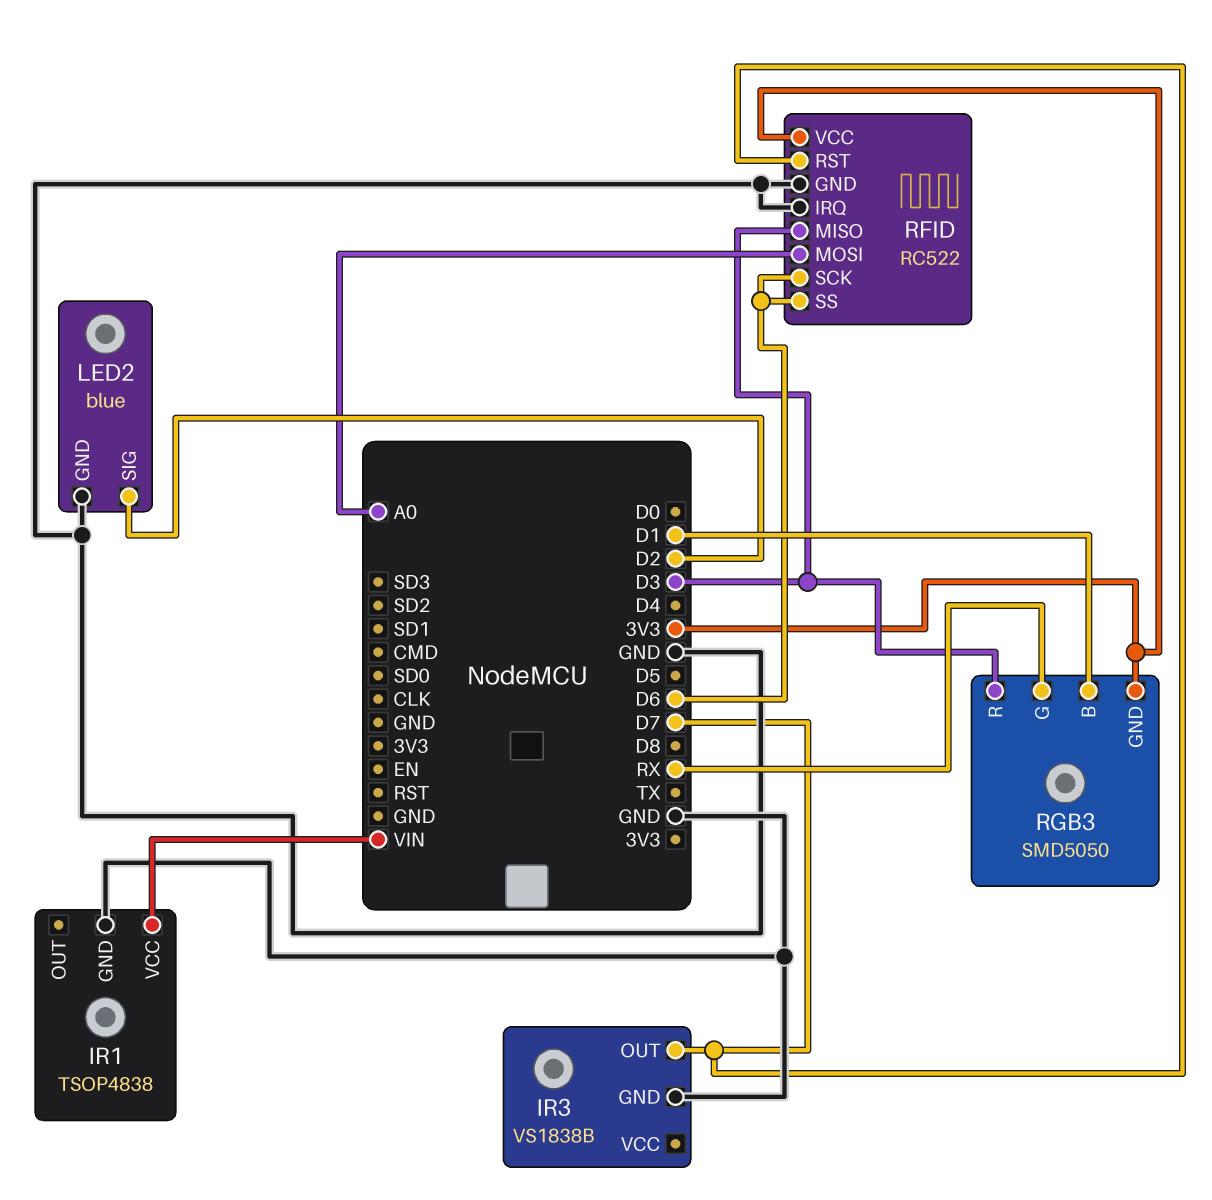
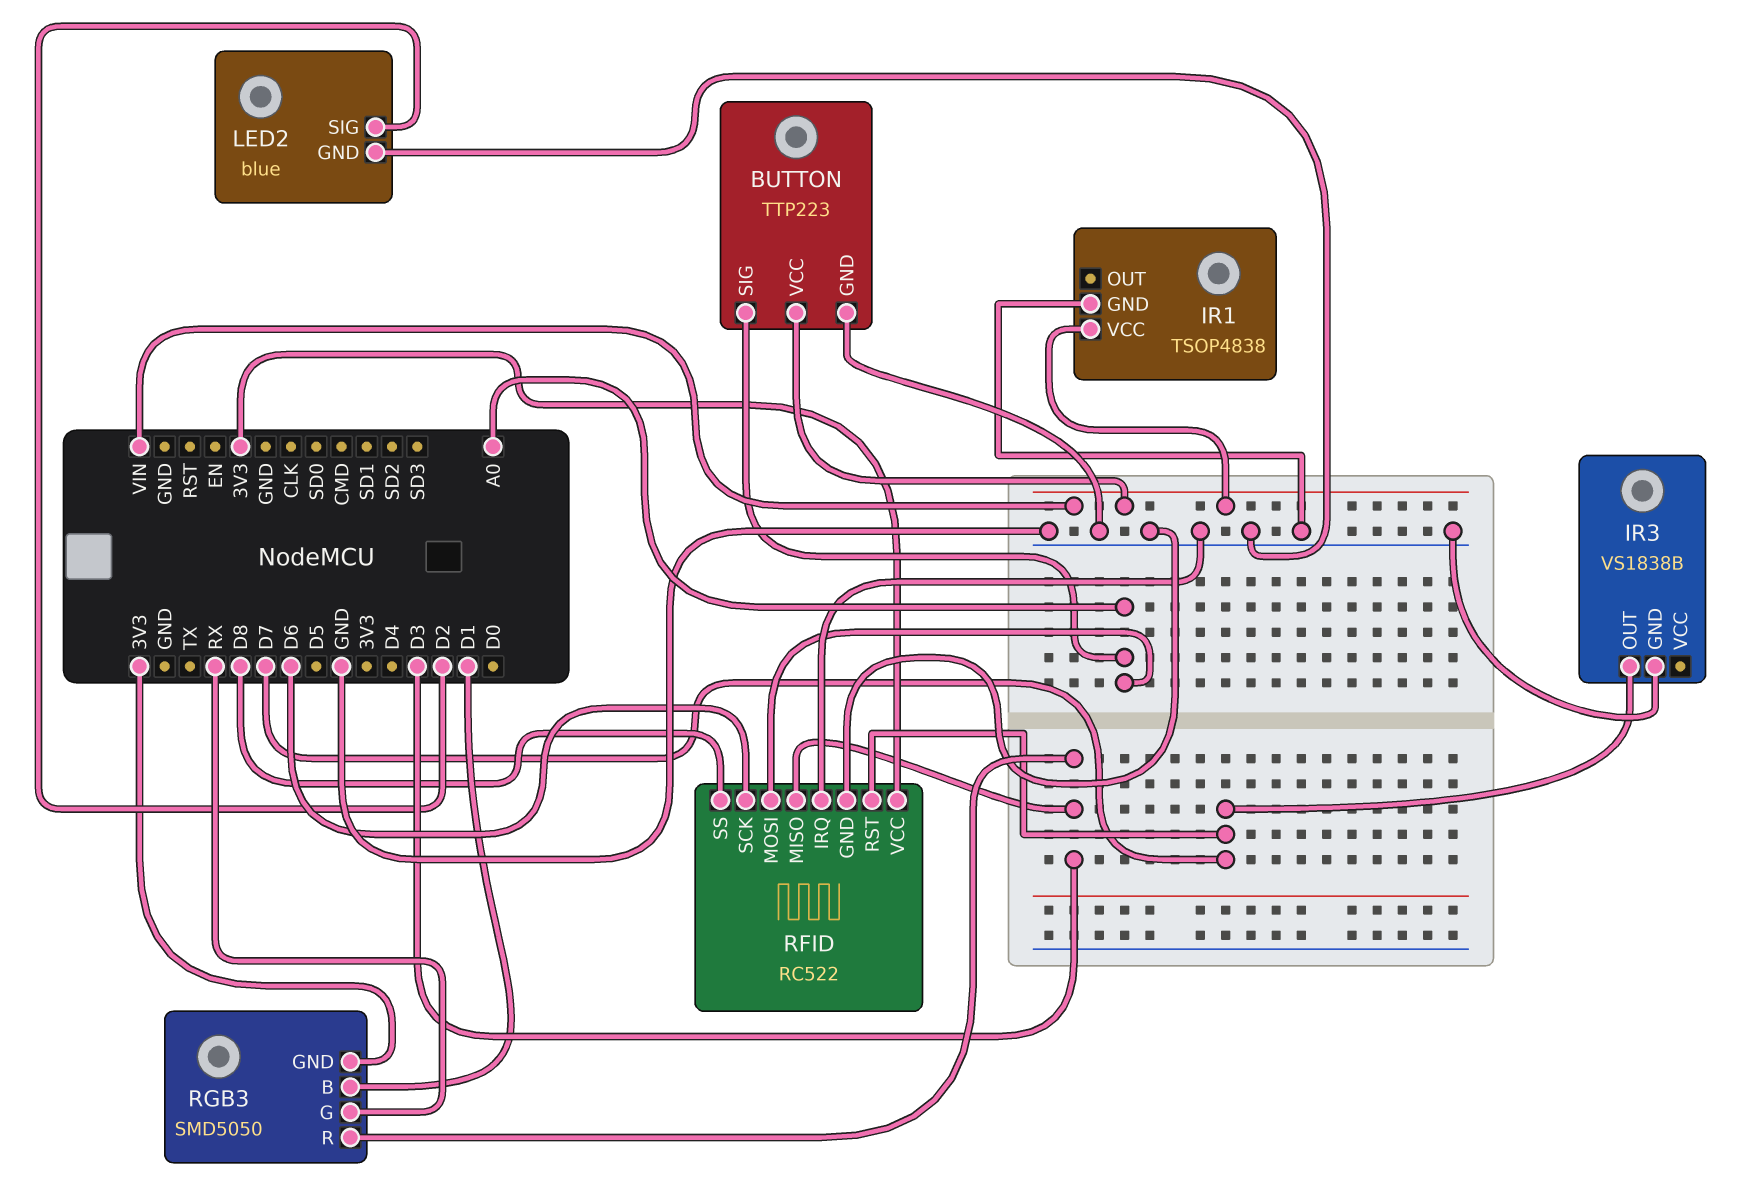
BUTTON: none -> TTP223
BUTTON pin GND: none -> GND
BUTTON pin SIG: none -> A0
BUTTON pin VCC: none -> VIN
RFID pin SS: D6 -> D8

